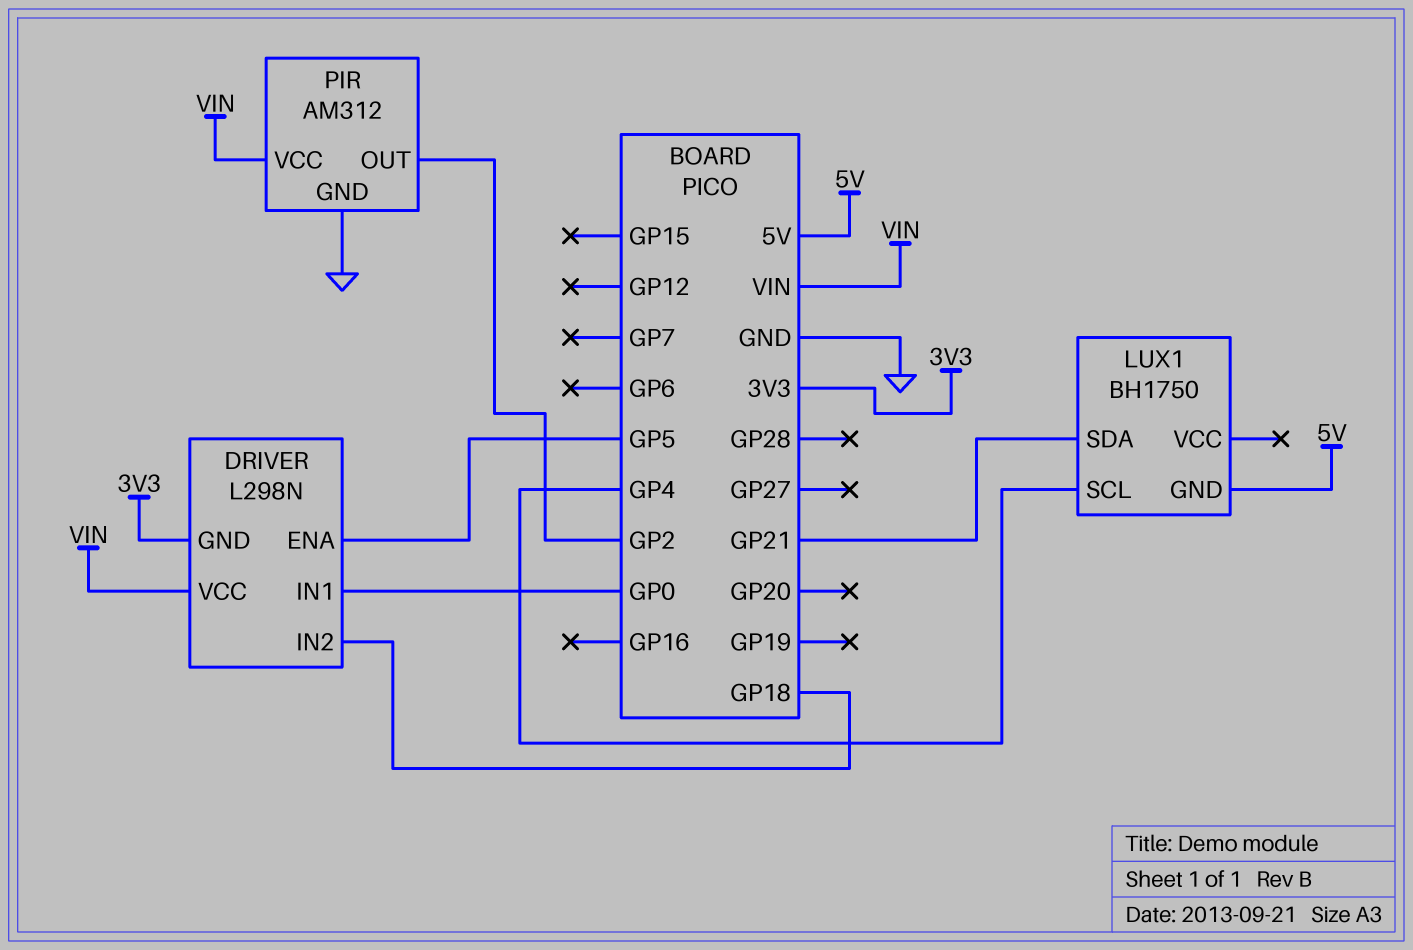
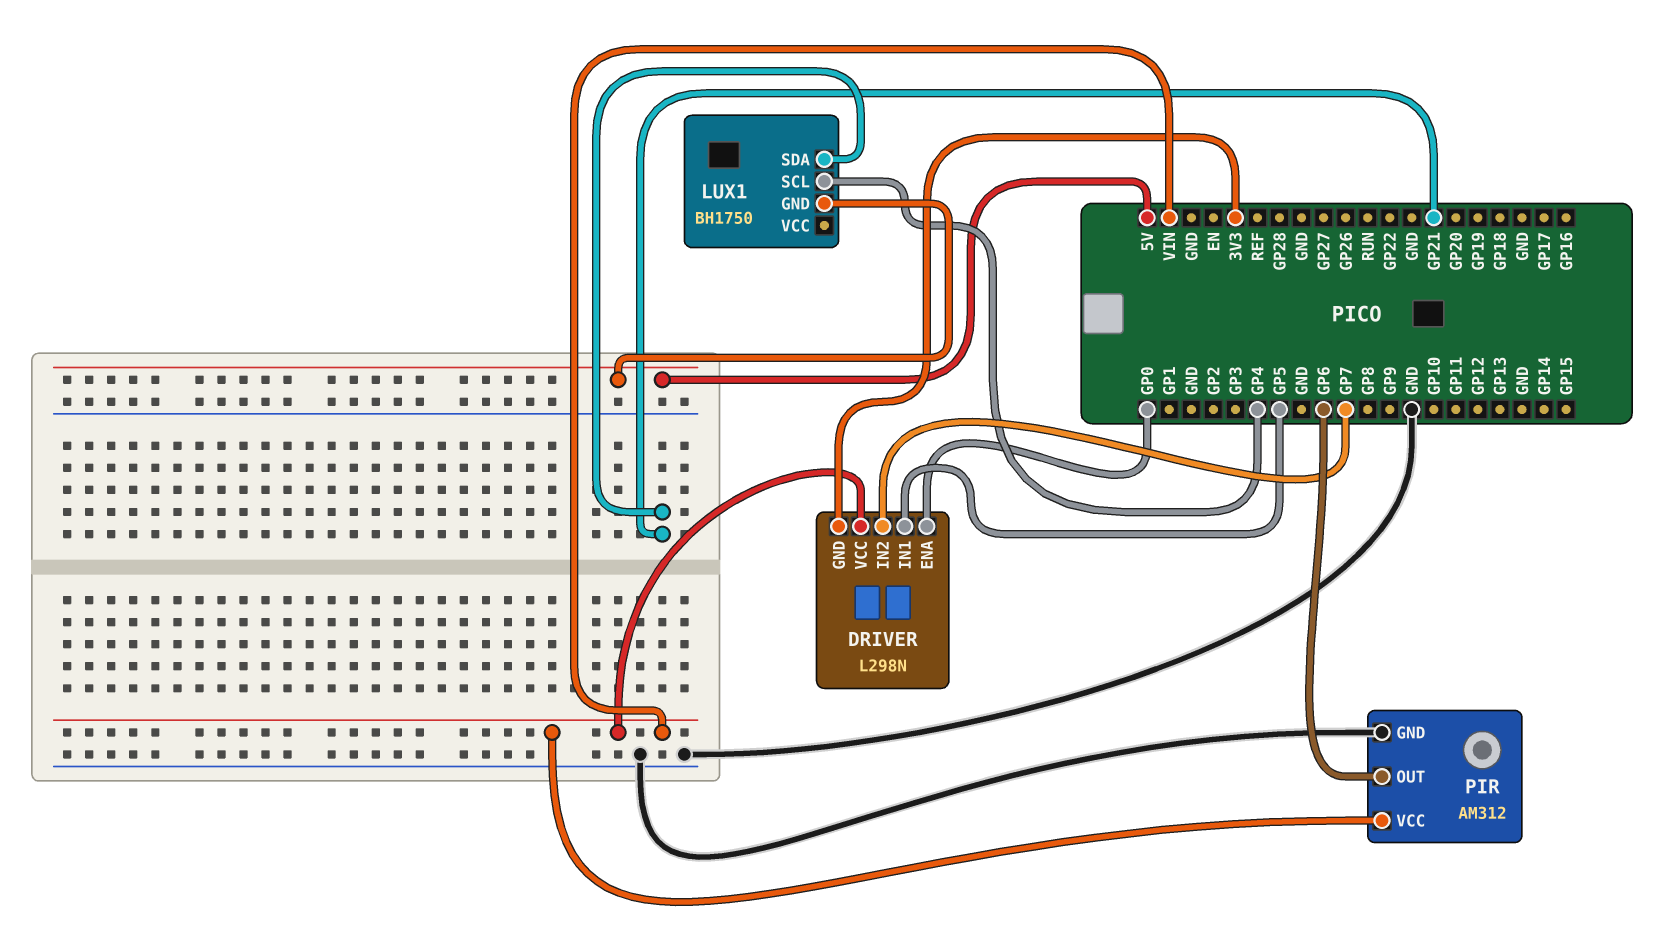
DRIVER pin ENA: GP5 -> GP0
DRIVER pin IN1: GP0 -> GP5
DRIVER pin IN2: GP18 -> GP7
PIR pin OUT: GP2 -> GP6

